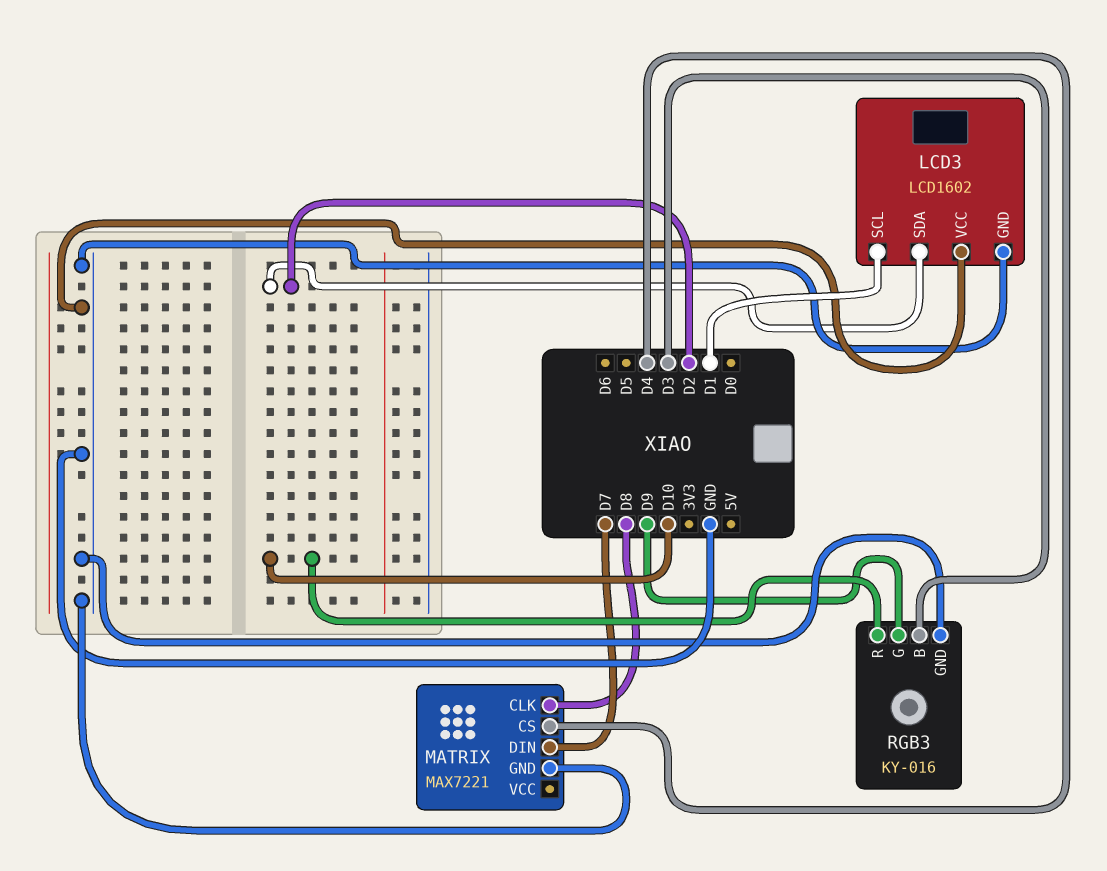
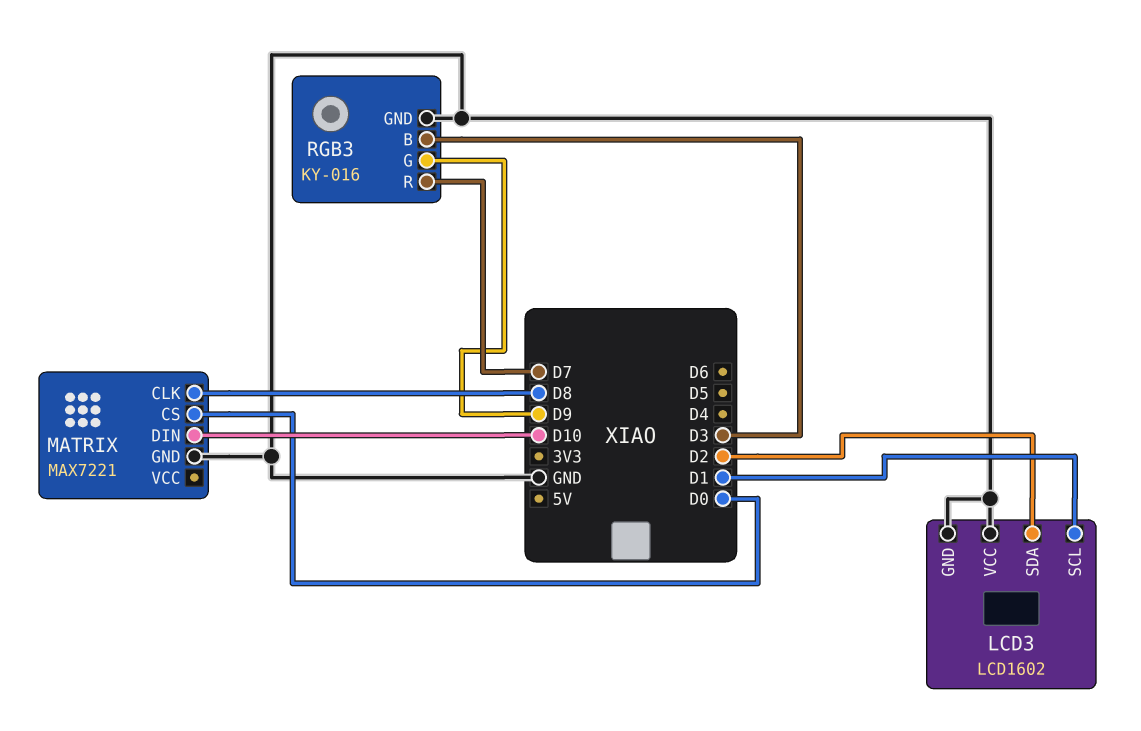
MATRIX pin CS: D4 -> D0
MATRIX pin DIN: D7 -> D10
RGB3 pin R: D10 -> D7

